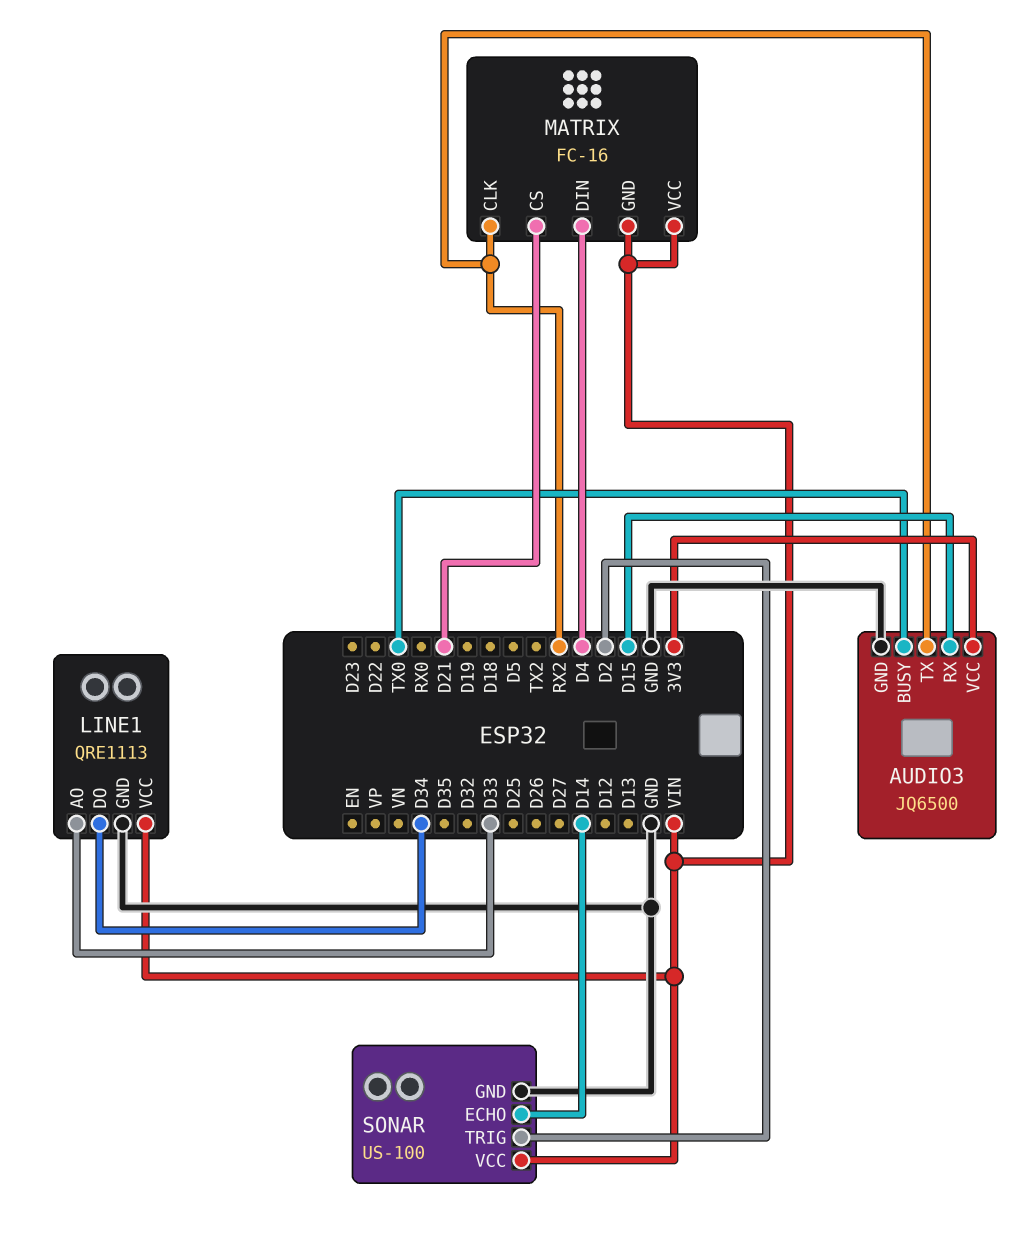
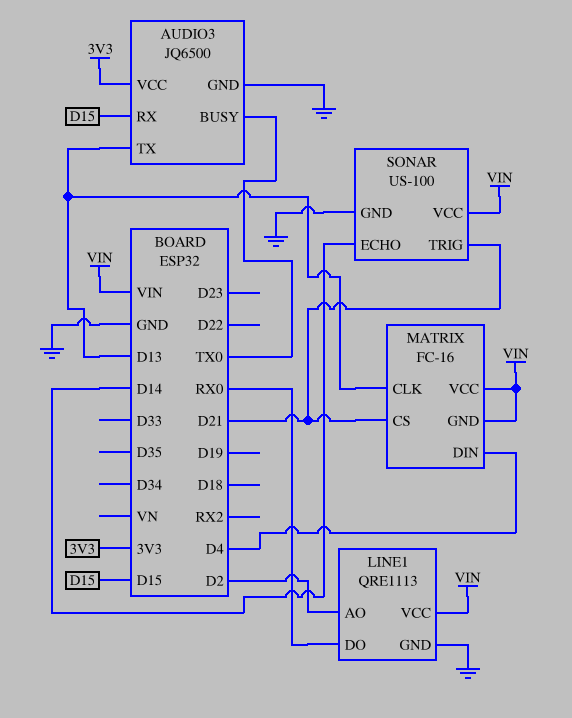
AUDIO3 pin TX: RX2 -> D13
LINE1 pin AO: D33 -> D2
LINE1 pin DO: D34 -> RX0
MATRIX pin CLK: RX2 -> D13
SONAR pin TRIG: D2 -> D21

